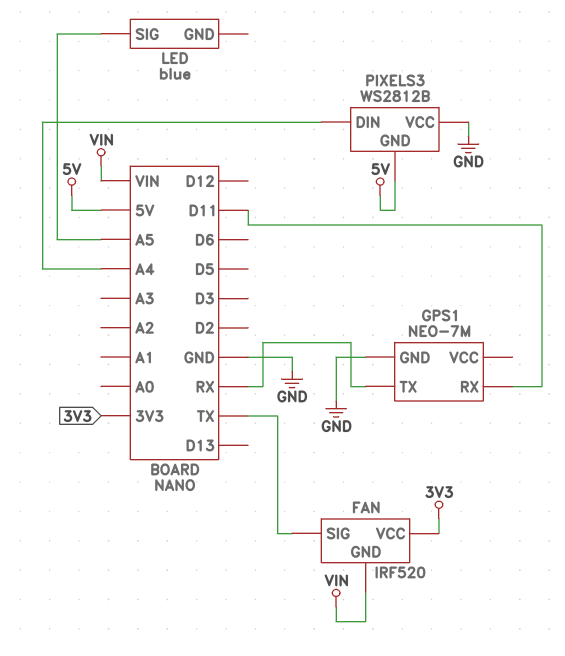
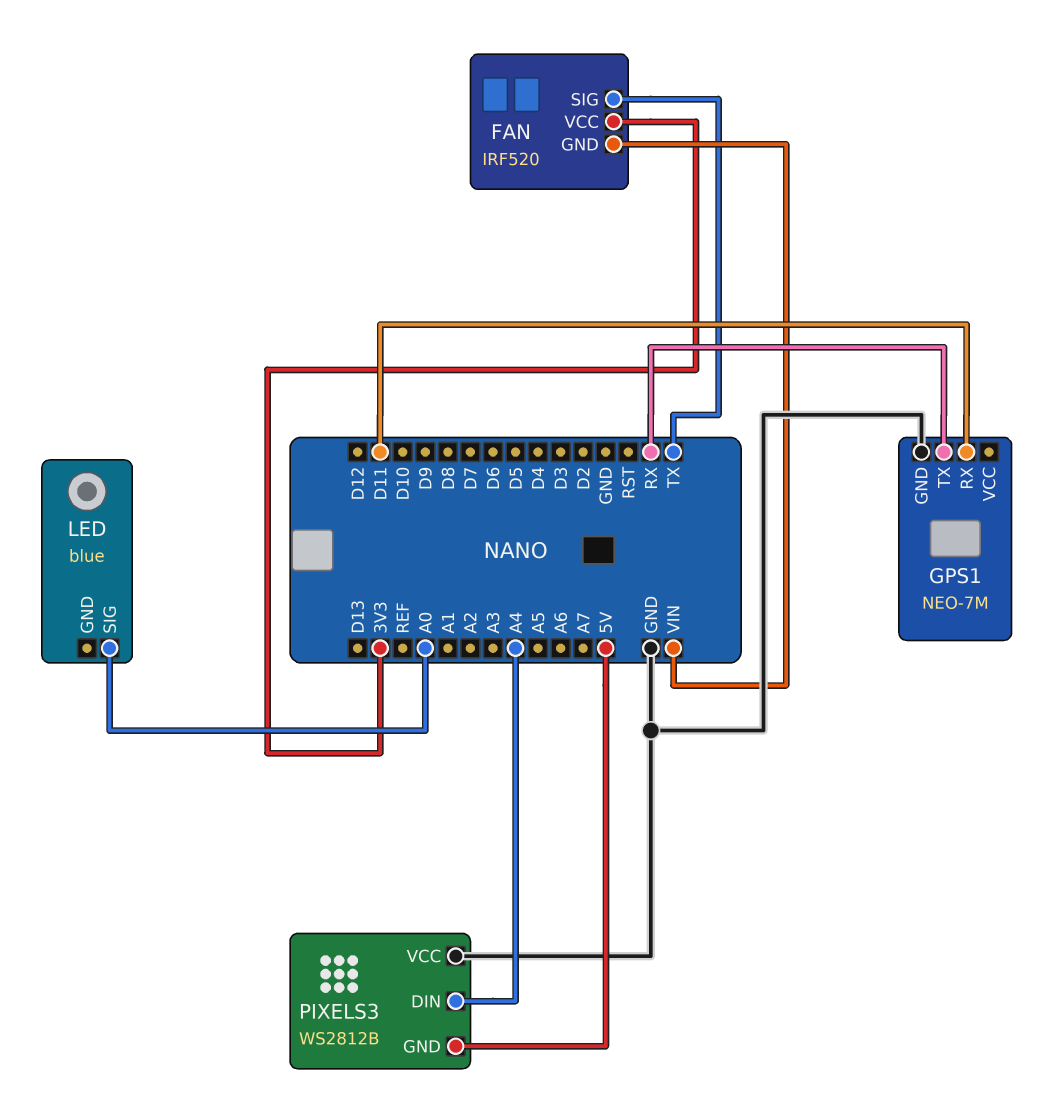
LED pin SIG: A5 -> A0

